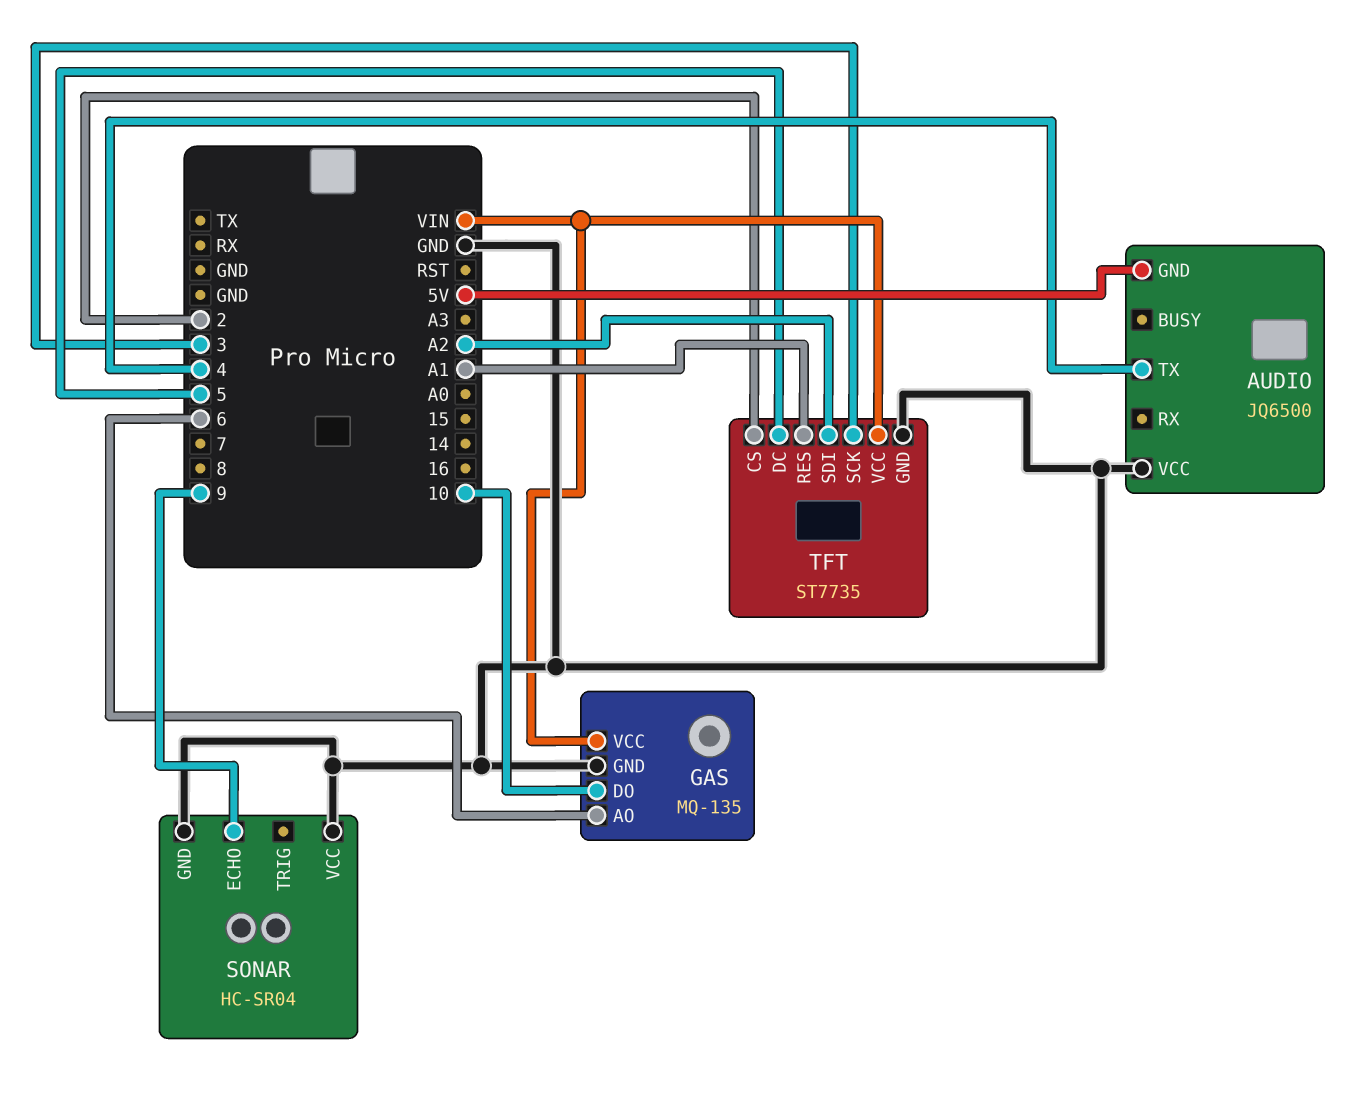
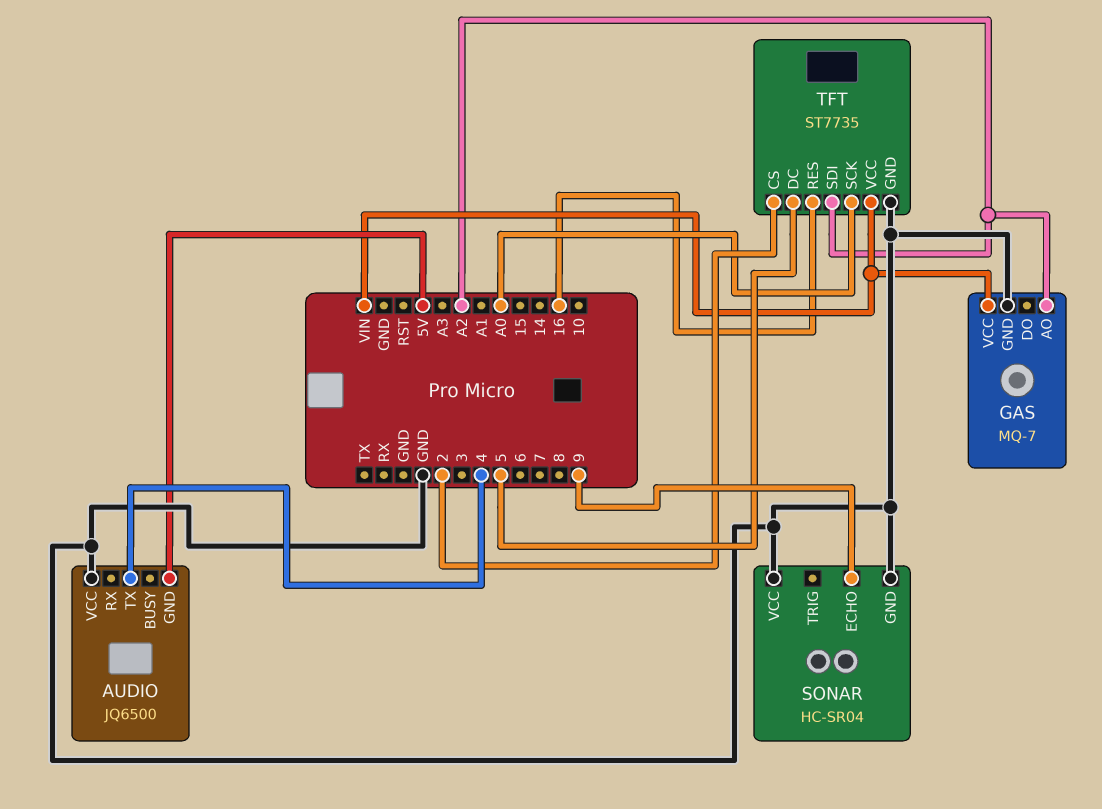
GAS: MQ-135 -> MQ-7
GAS pin AO: 6 -> A2
GAS pin DO: 10 -> none
TFT pin RES: A1 -> 16
TFT pin SCK: 3 -> A0

